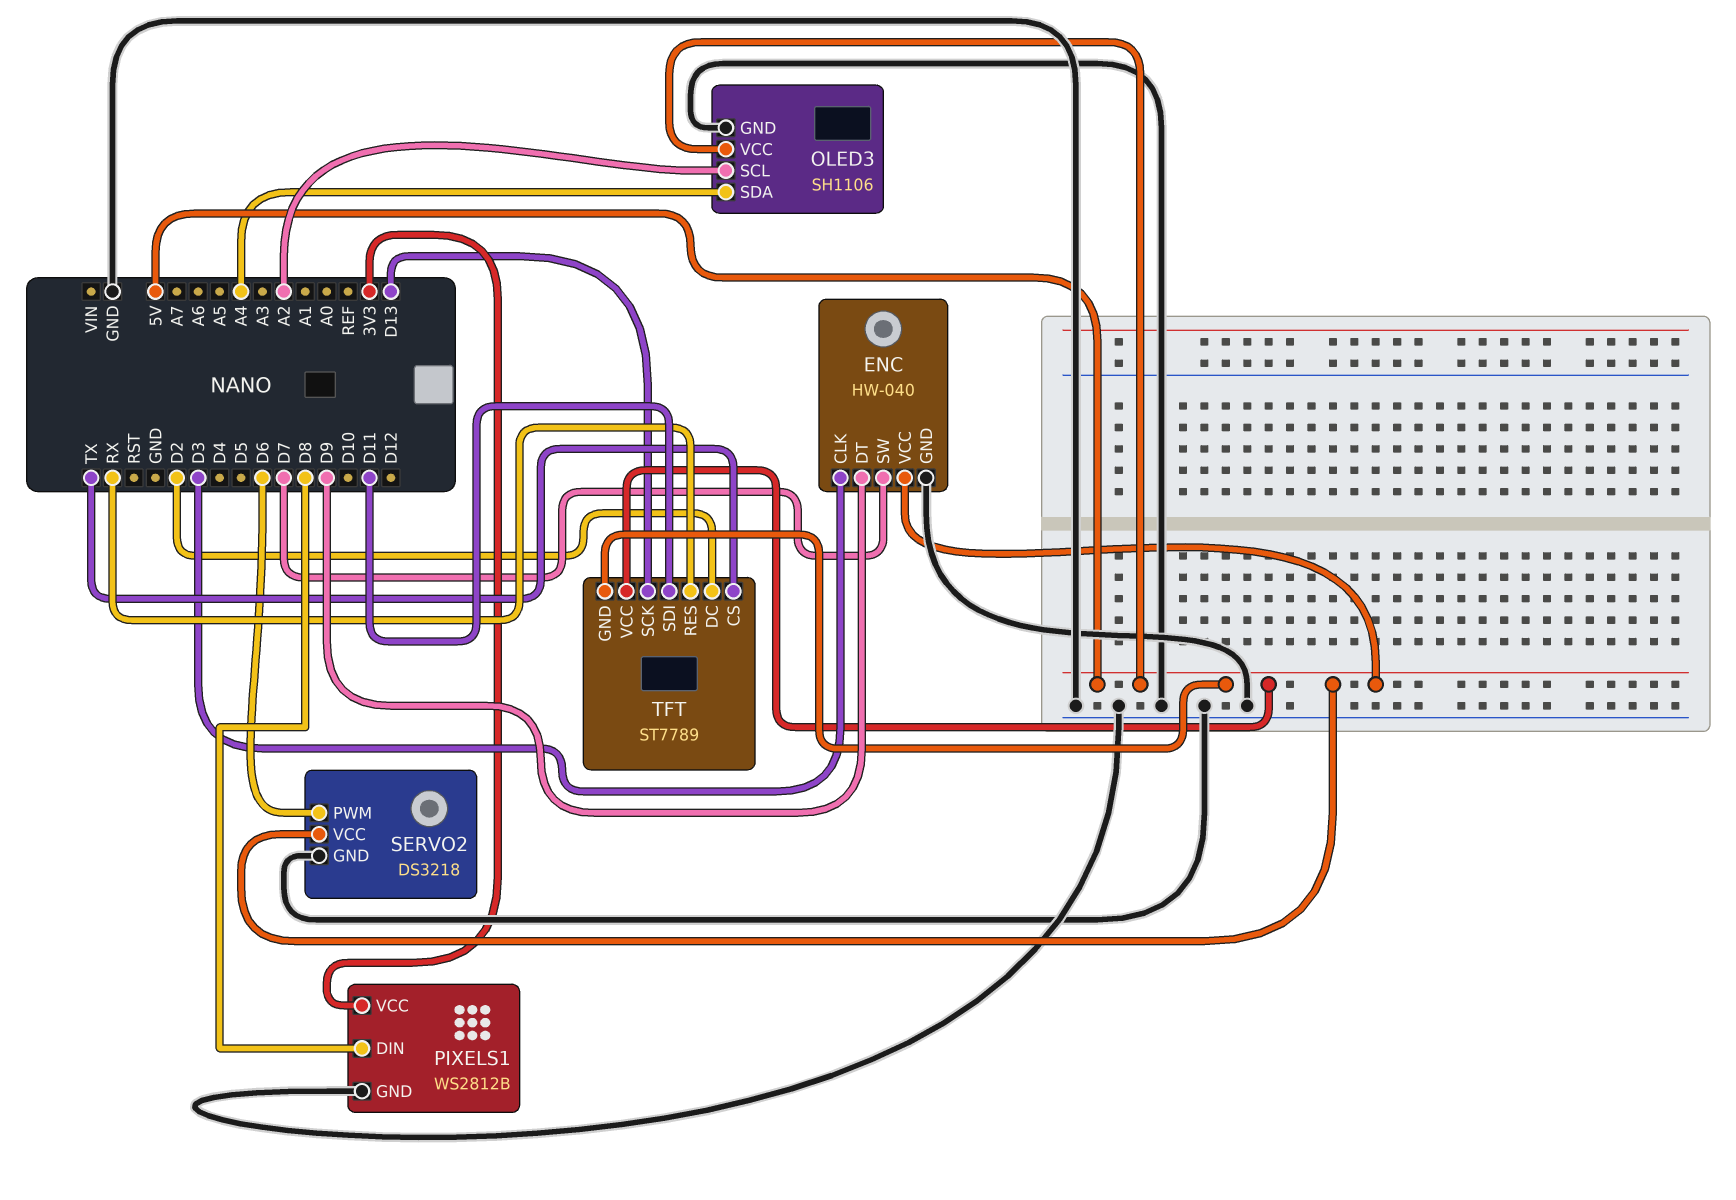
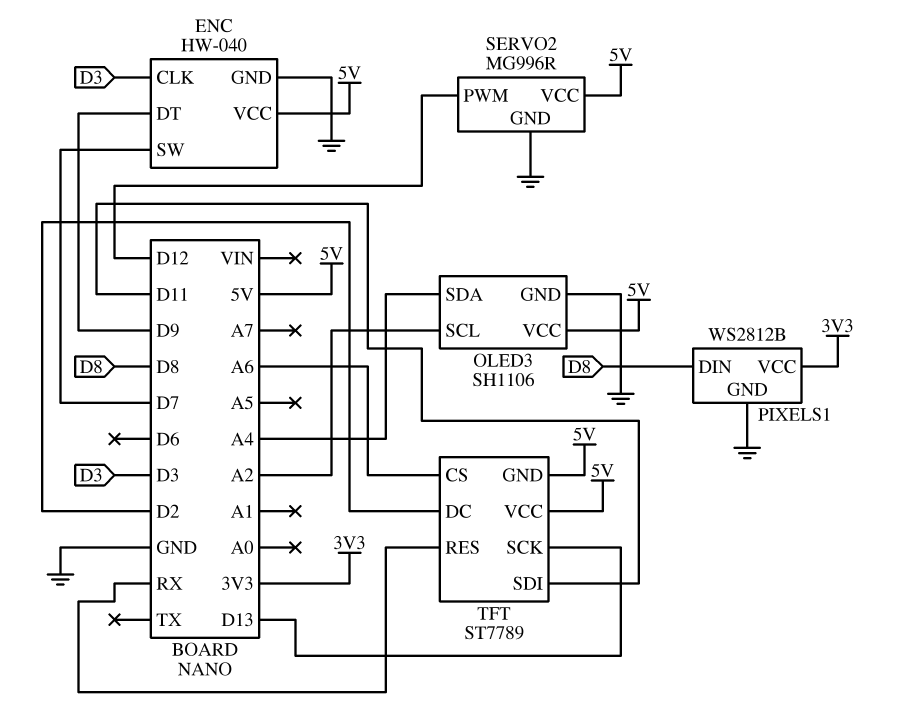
SERVO2: DS3218 -> MG996R
SERVO2 pin PWM: D6 -> D12
TFT pin CS: TX -> A6

